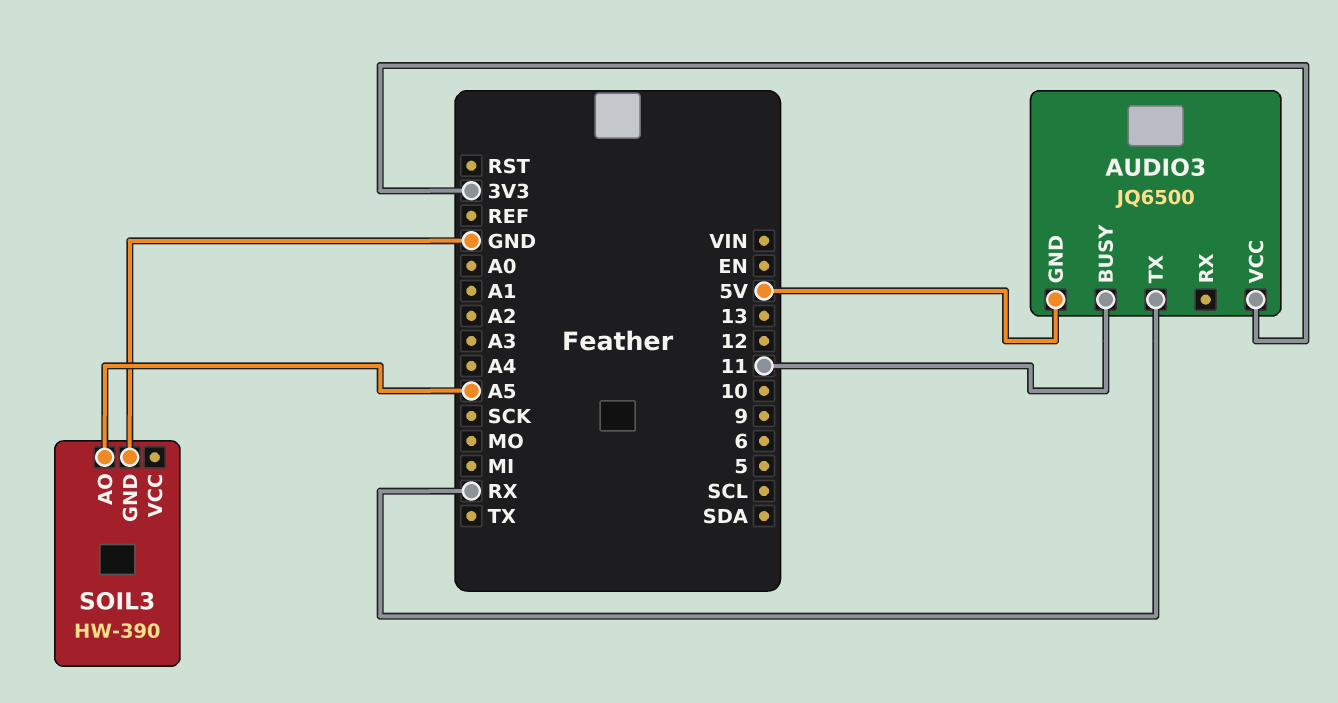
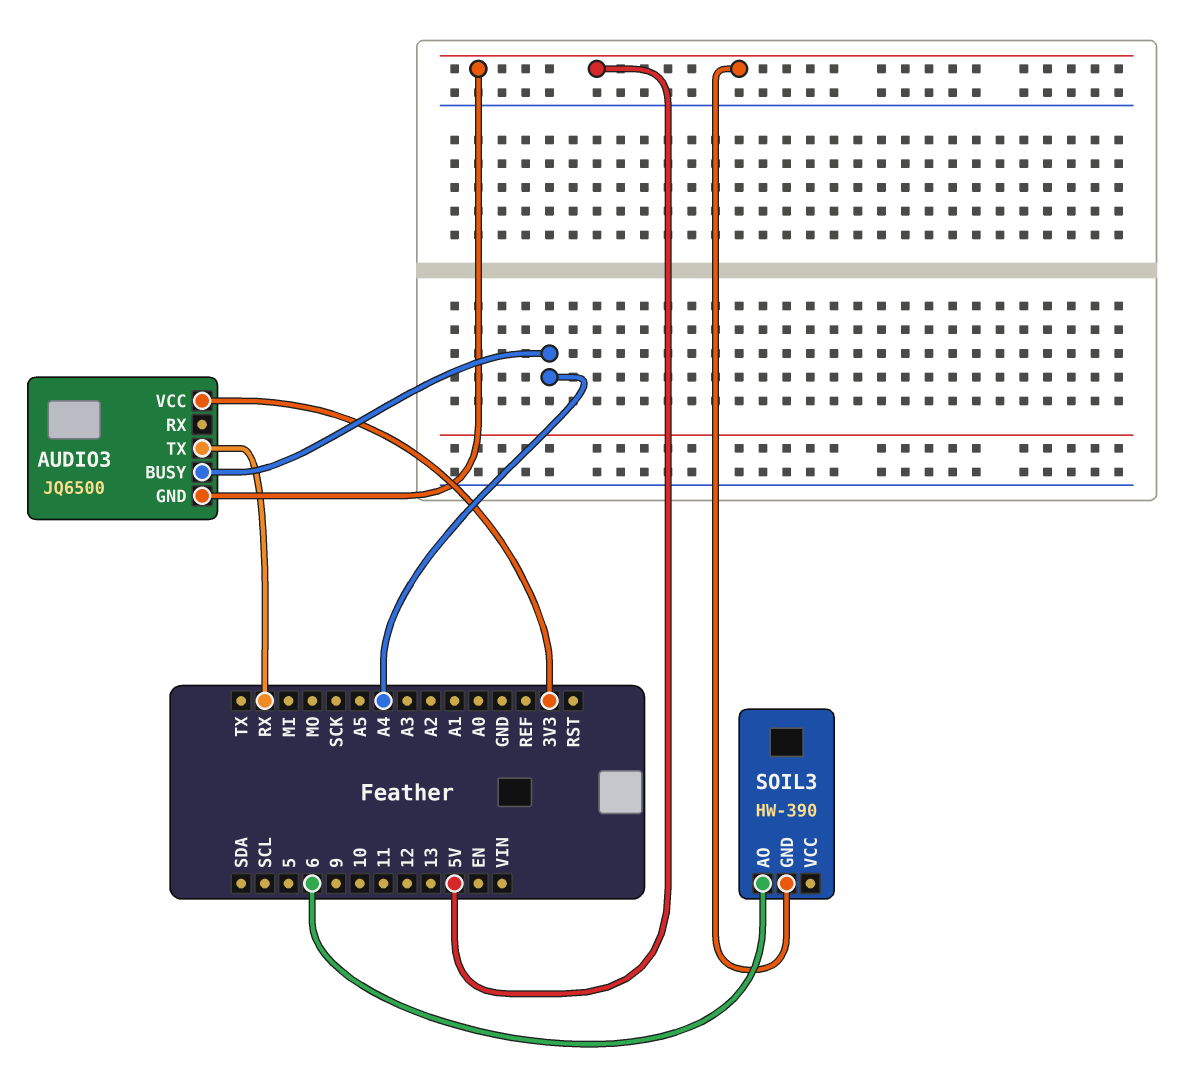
AUDIO3 pin BUSY: 11 -> A4
SOIL3 pin AO: A5 -> 6
SOIL3 pin GND: GND -> 5V

